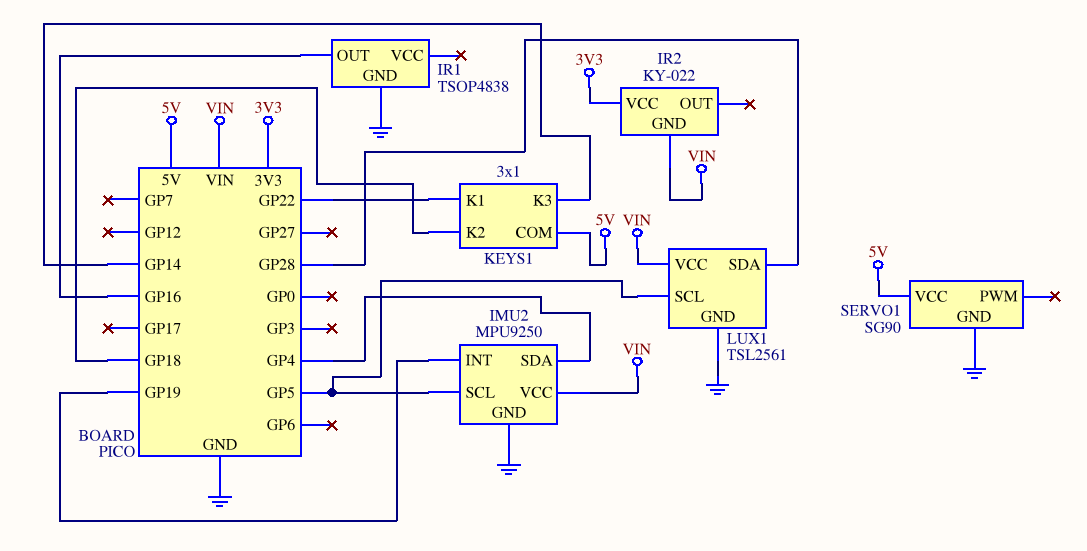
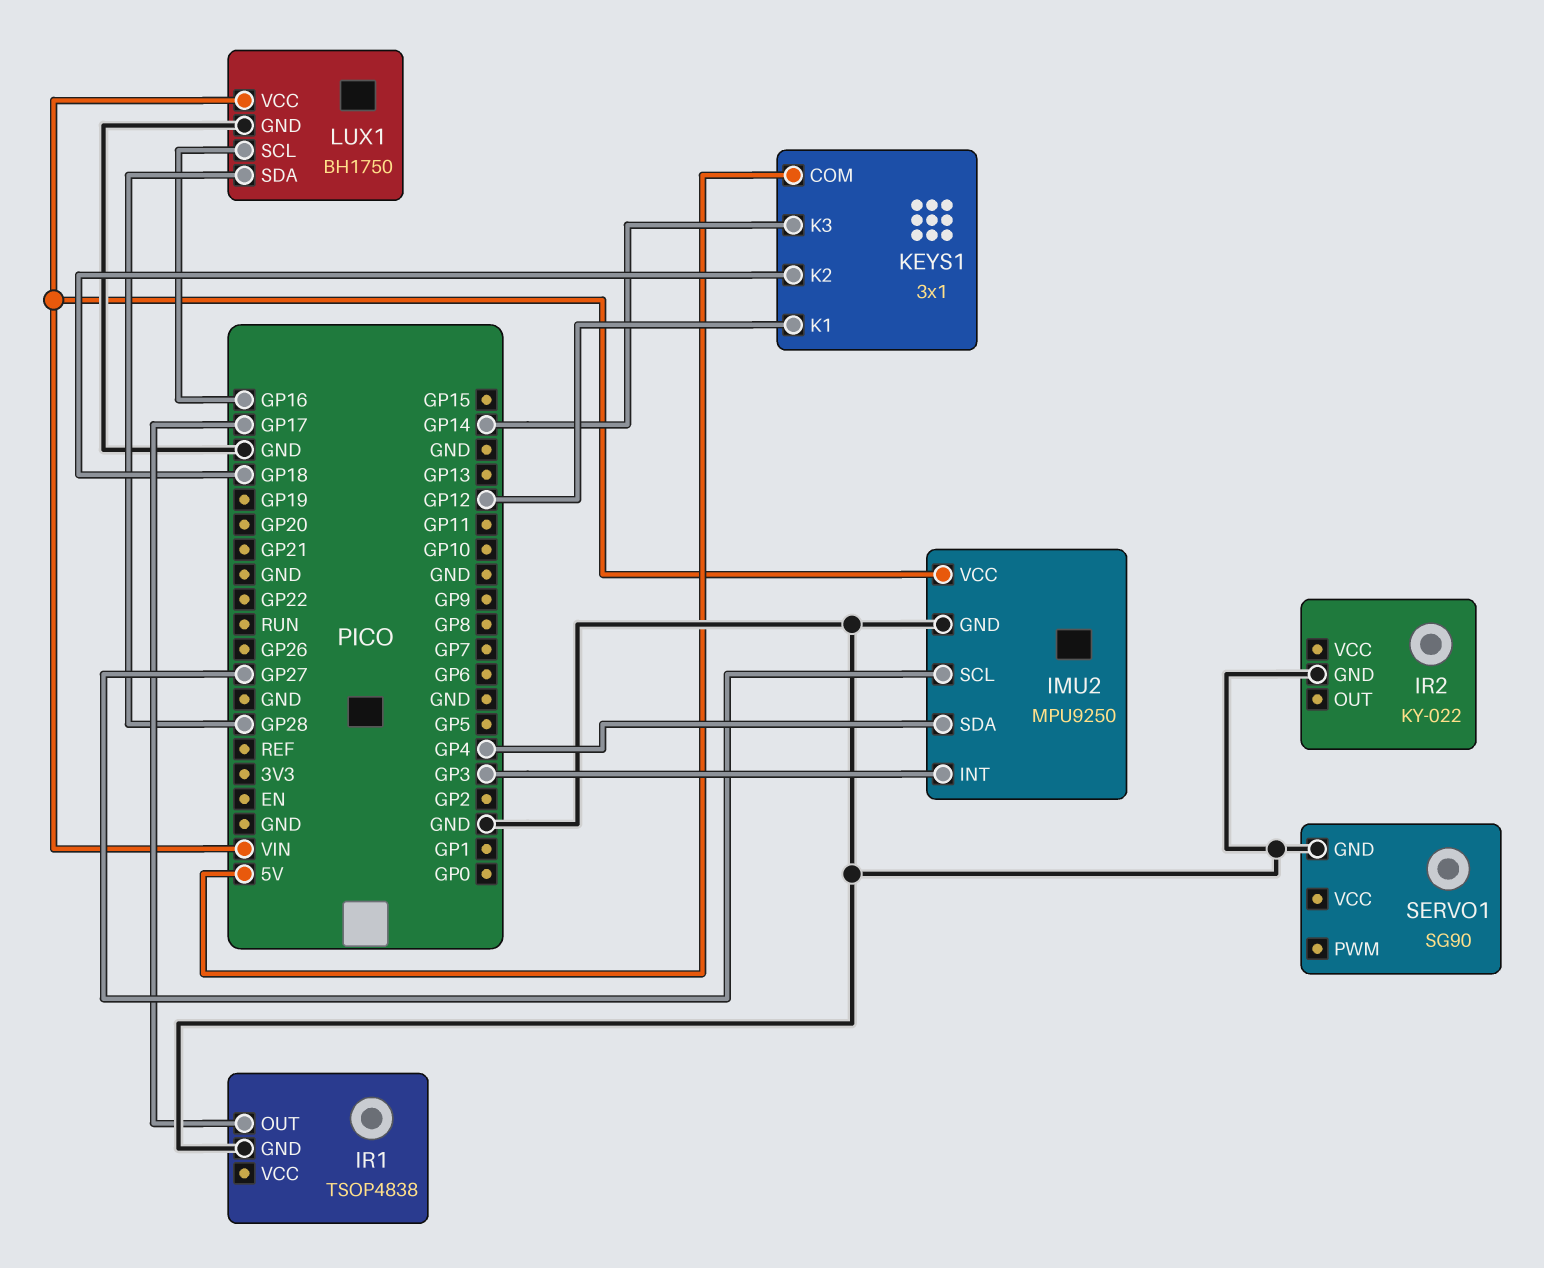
IMU2 pin INT: GP19 -> GP3
IMU2 pin SCL: GP5 -> GP27
IR1 pin OUT: GP16 -> GP17
IR2 pin GND: VIN -> GND
IR2 pin VCC: 3V3 -> none
KEYS1 pin K1: GP22 -> GP12
LUX1: TSL2561 -> BH1750
LUX1 pin SCL: GP5 -> GP16
SERVO1 pin VCC: 5V -> none

